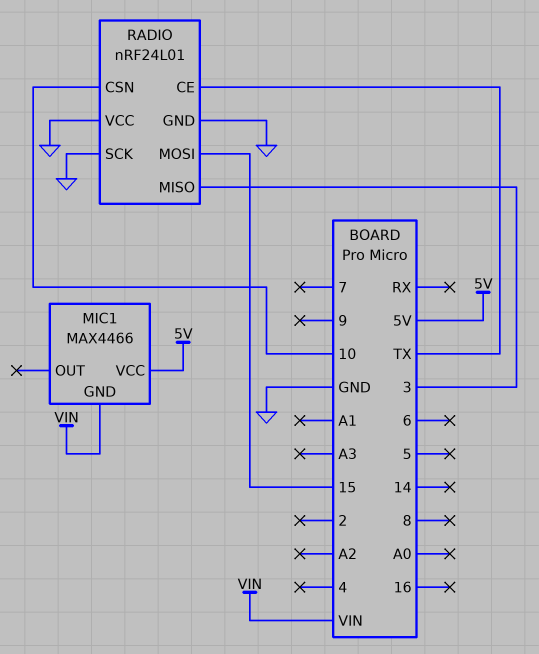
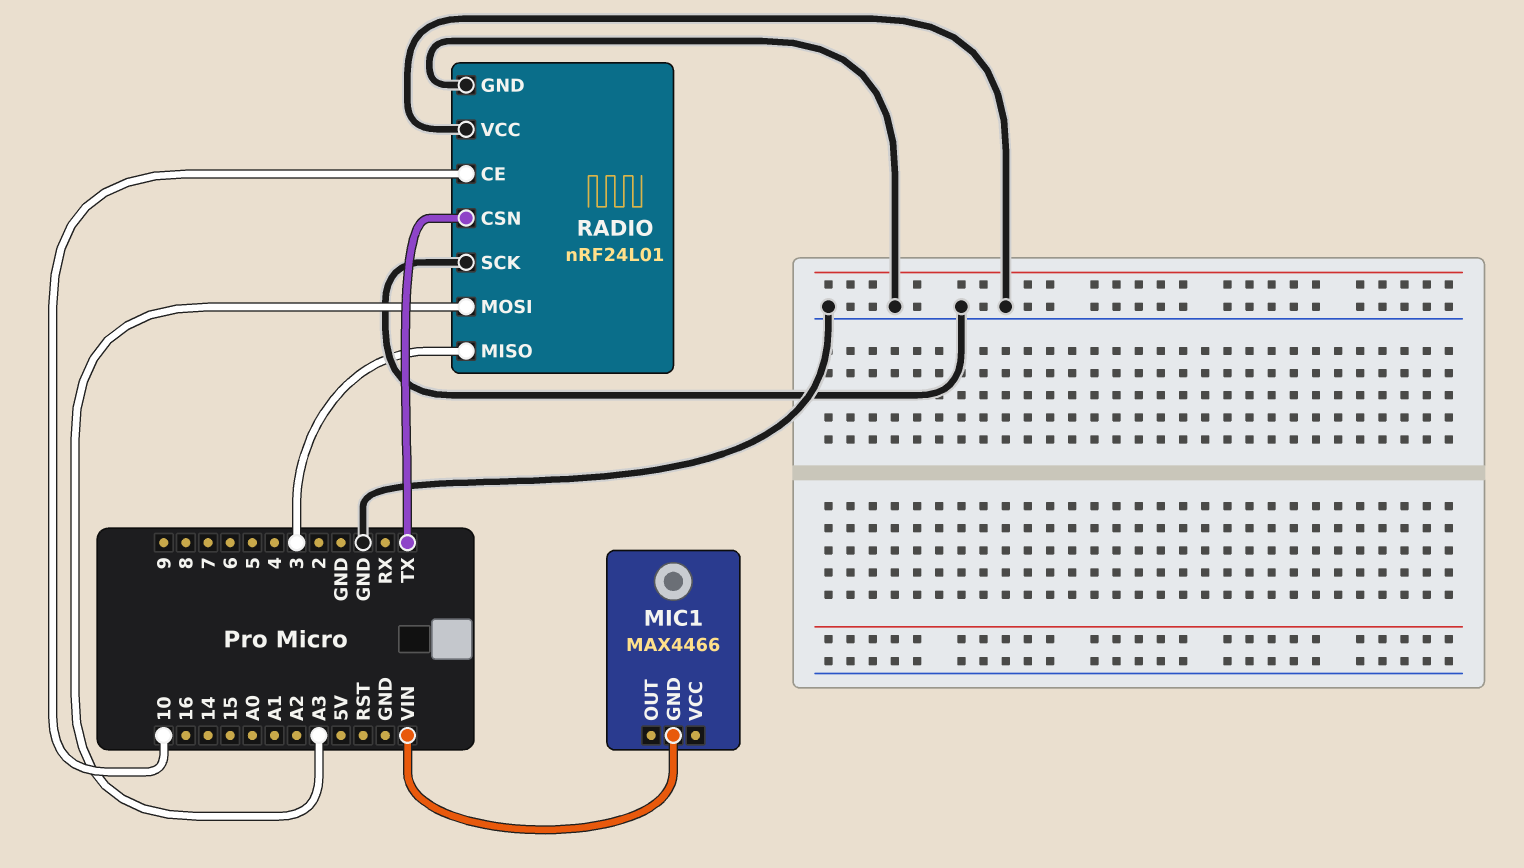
MIC1 pin VCC: 5V -> none
RADIO pin CE: TX -> 10
RADIO pin CSN: 10 -> TX
RADIO pin MOSI: 15 -> A3

